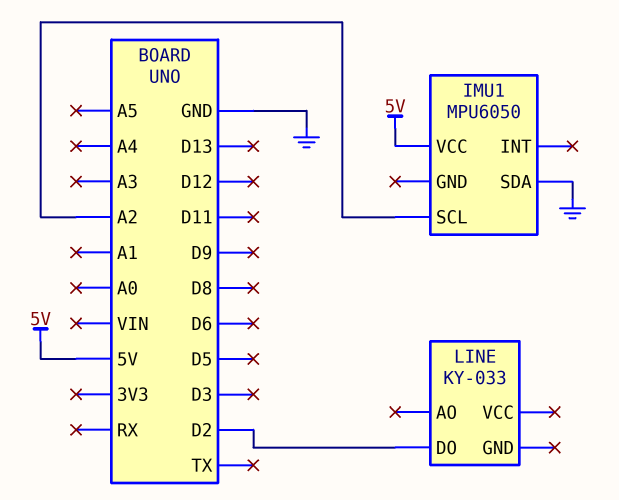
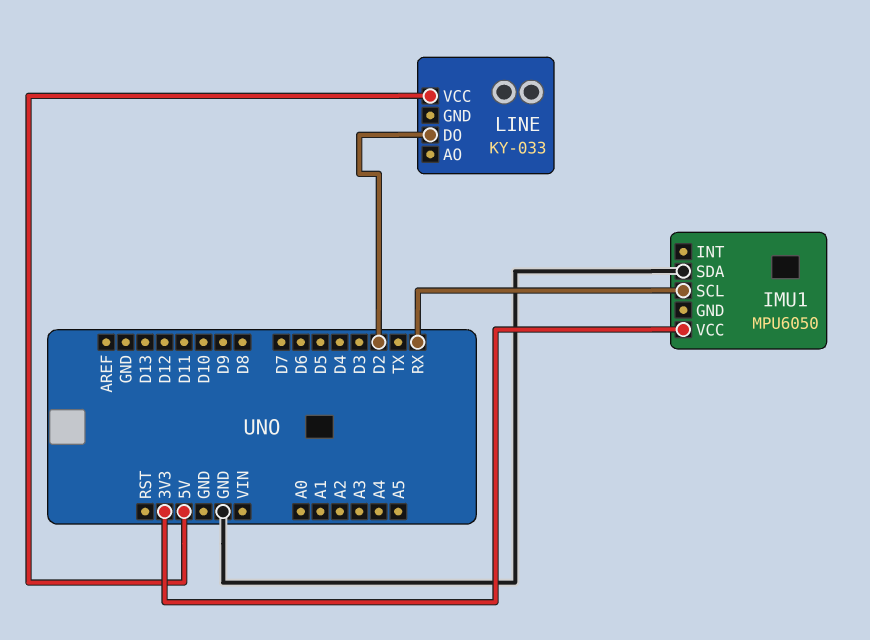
IMU1 pin SCL: A2 -> RX
IMU1 pin VCC: 5V -> 3V3
LINE pin VCC: none -> 5V

